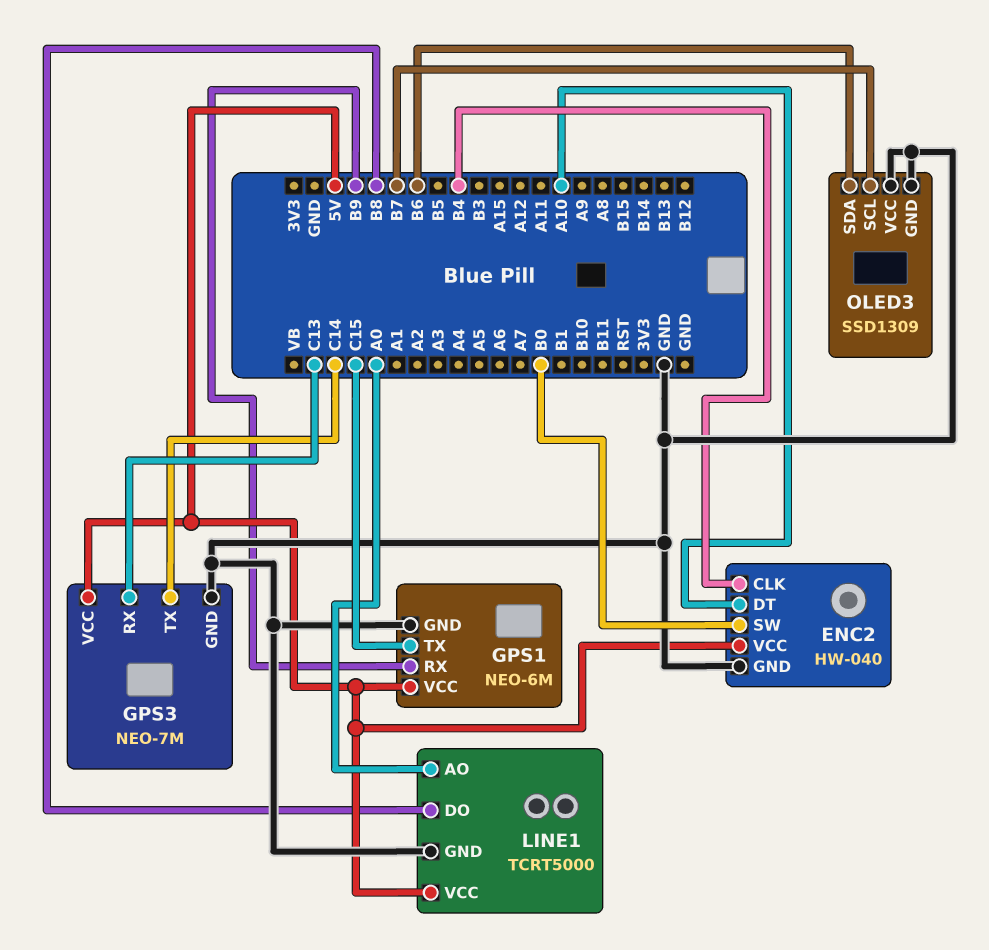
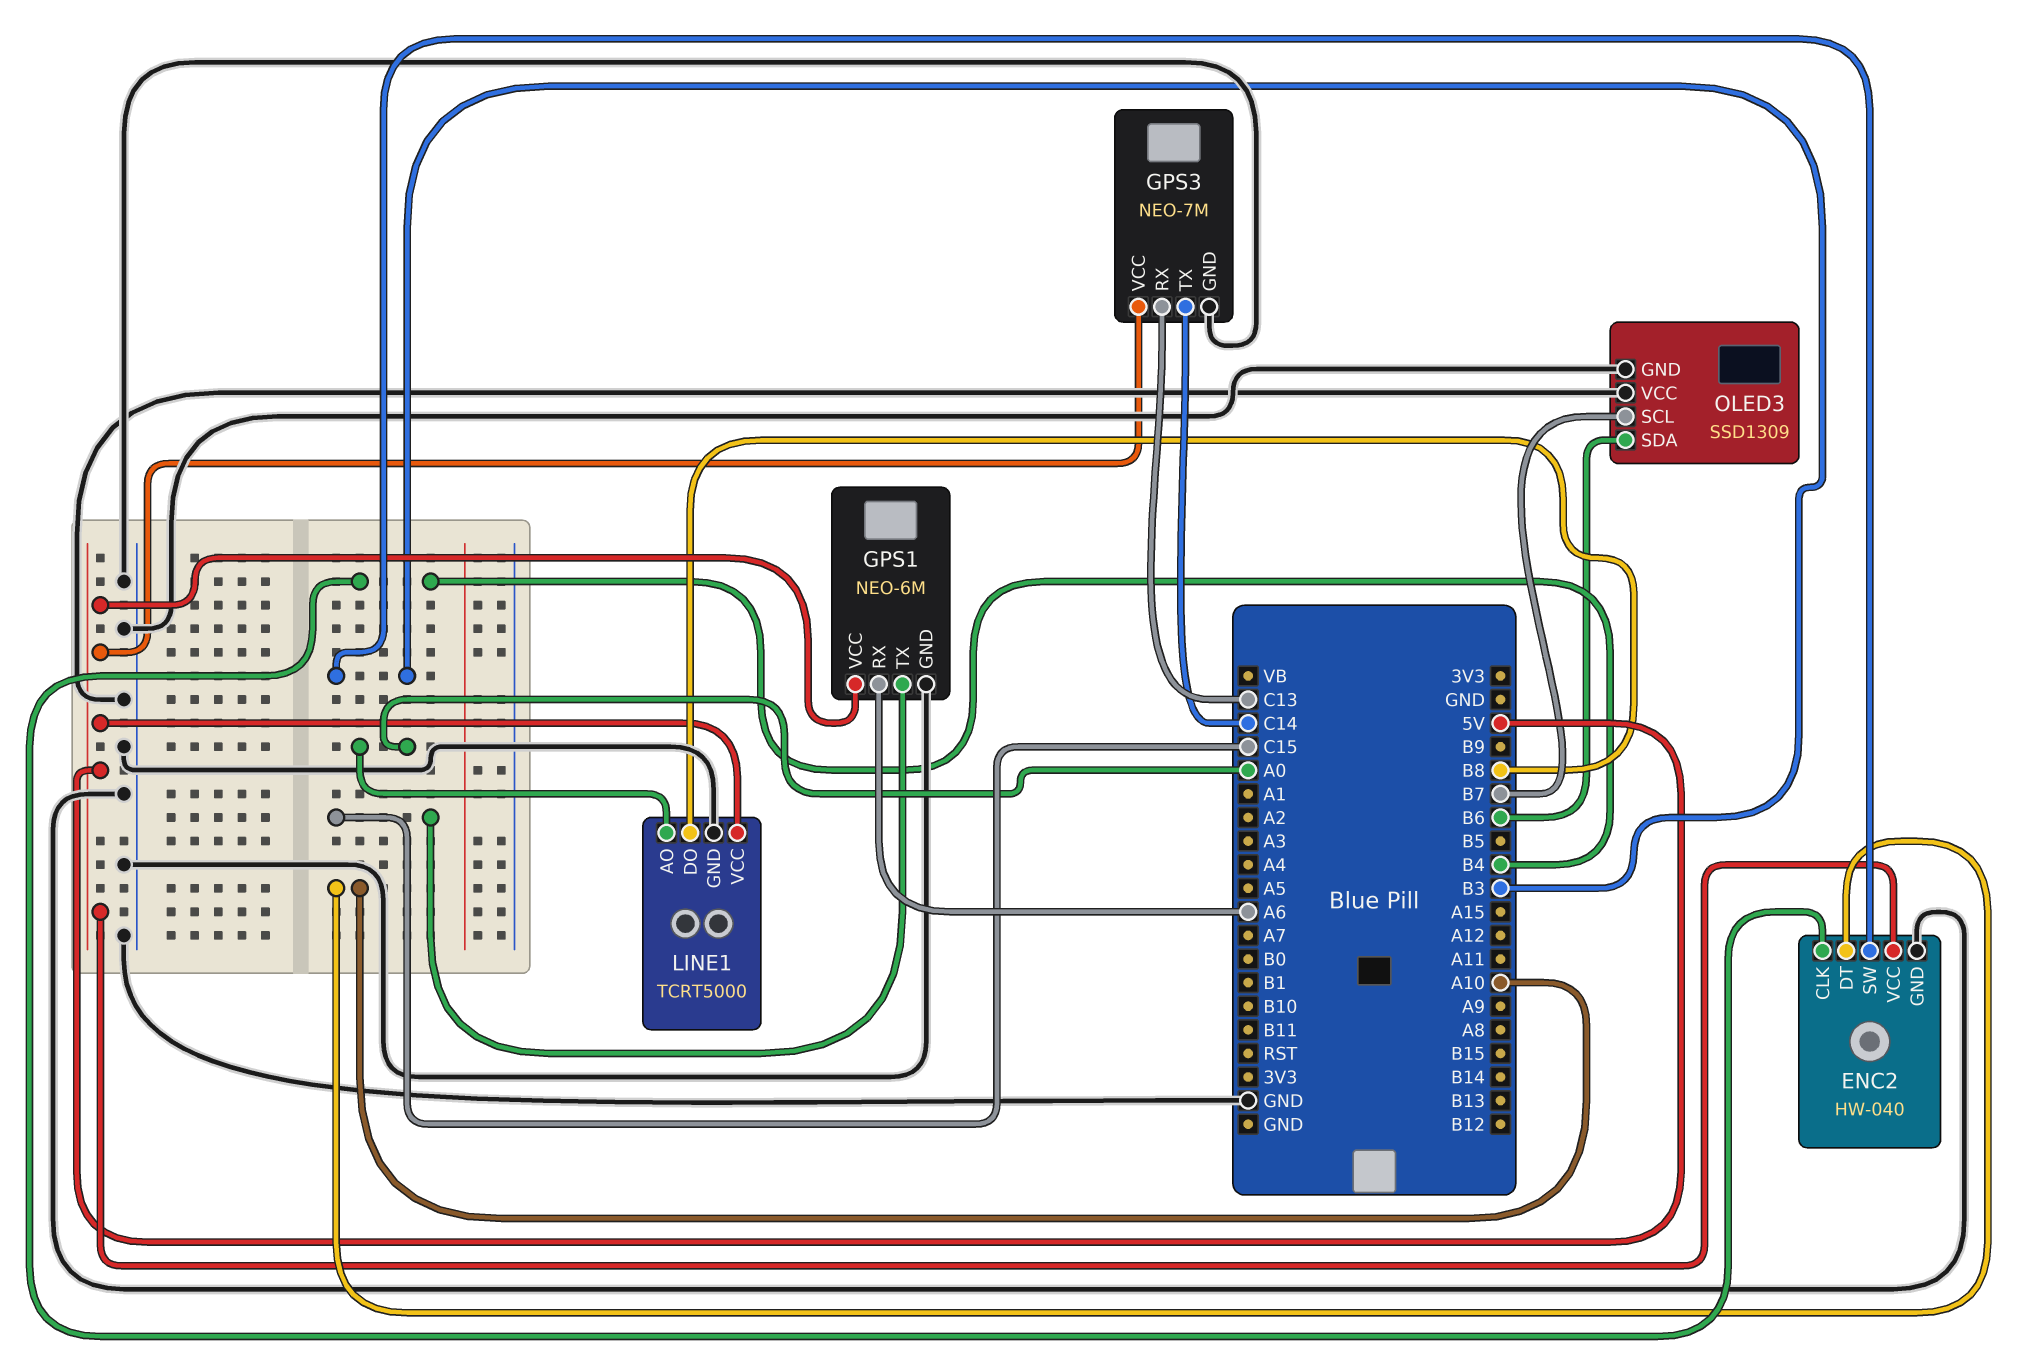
ENC2 pin SW: B0 -> B3
GPS1 pin RX: B9 -> A6

